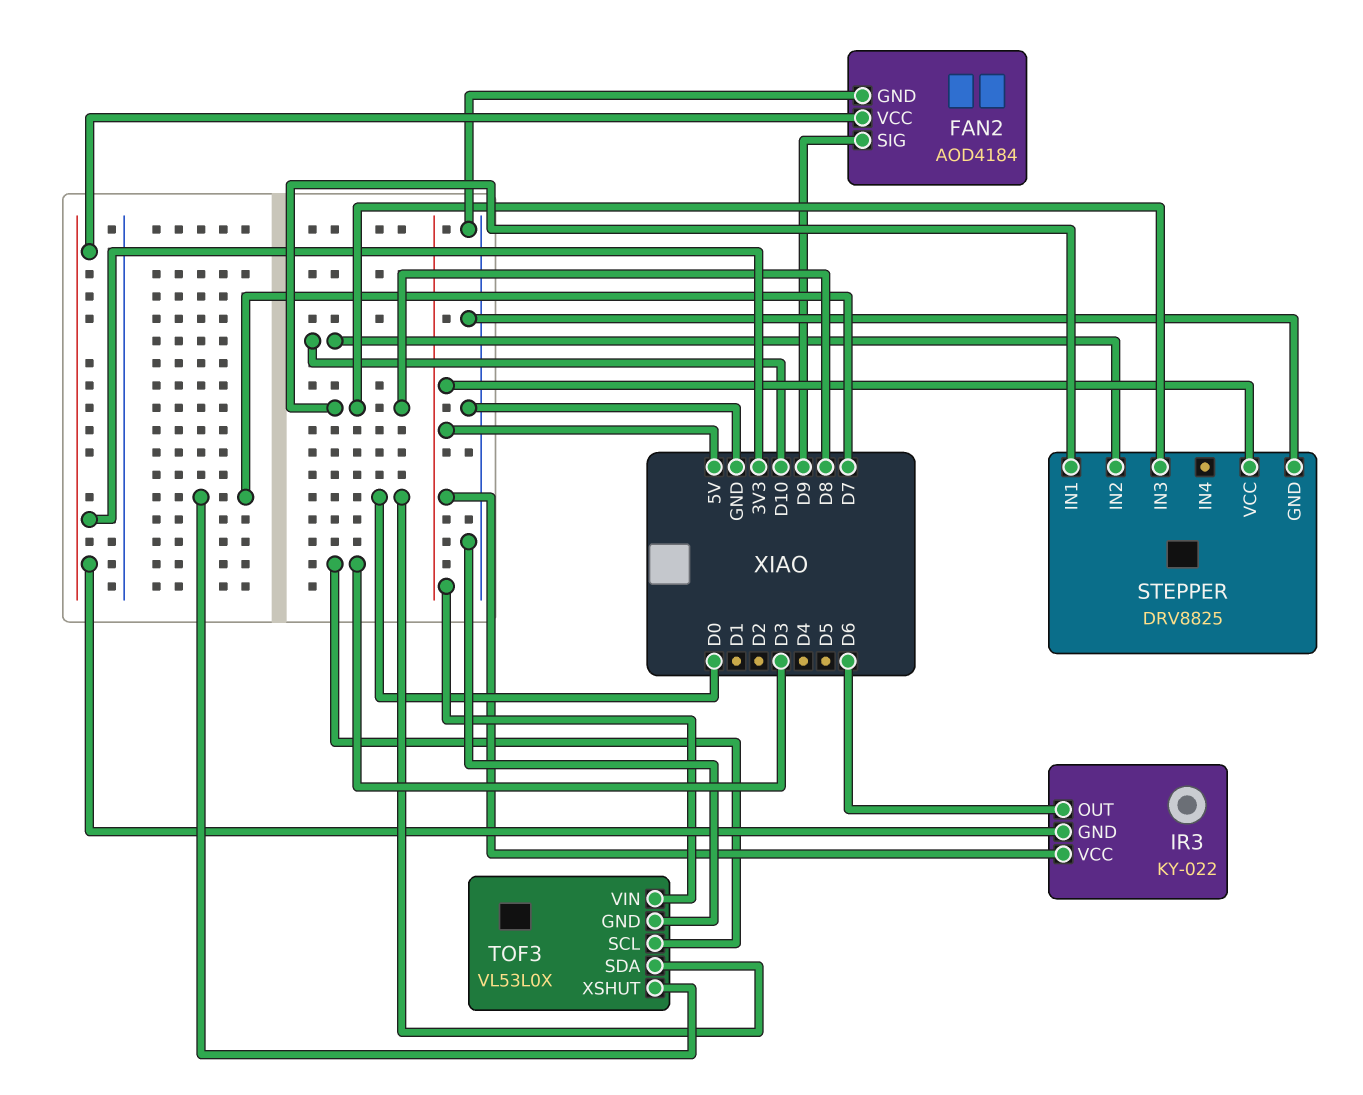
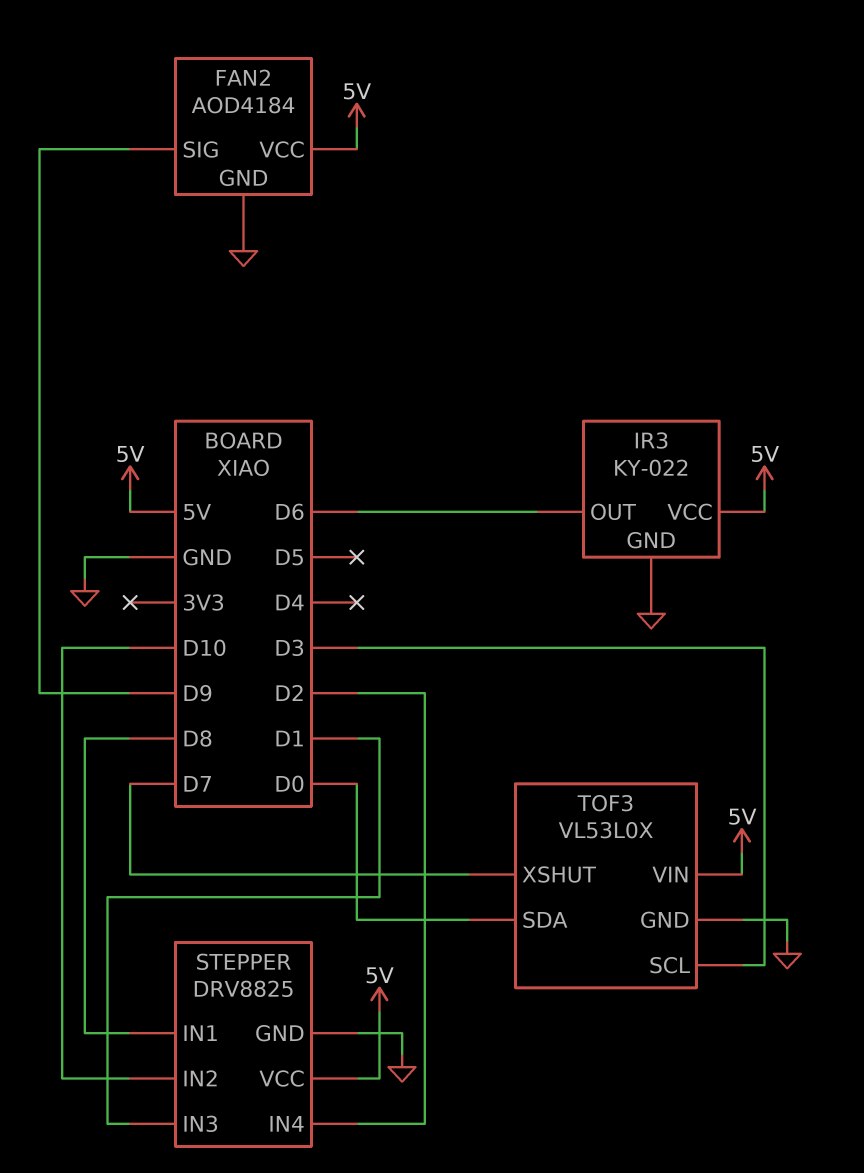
FAN2 pin VCC: 3V3 -> 5V
IR3 pin GND: 3V3 -> GND
STEPPER pin IN3: D8 -> D1
STEPPER pin IN4: none -> D2

